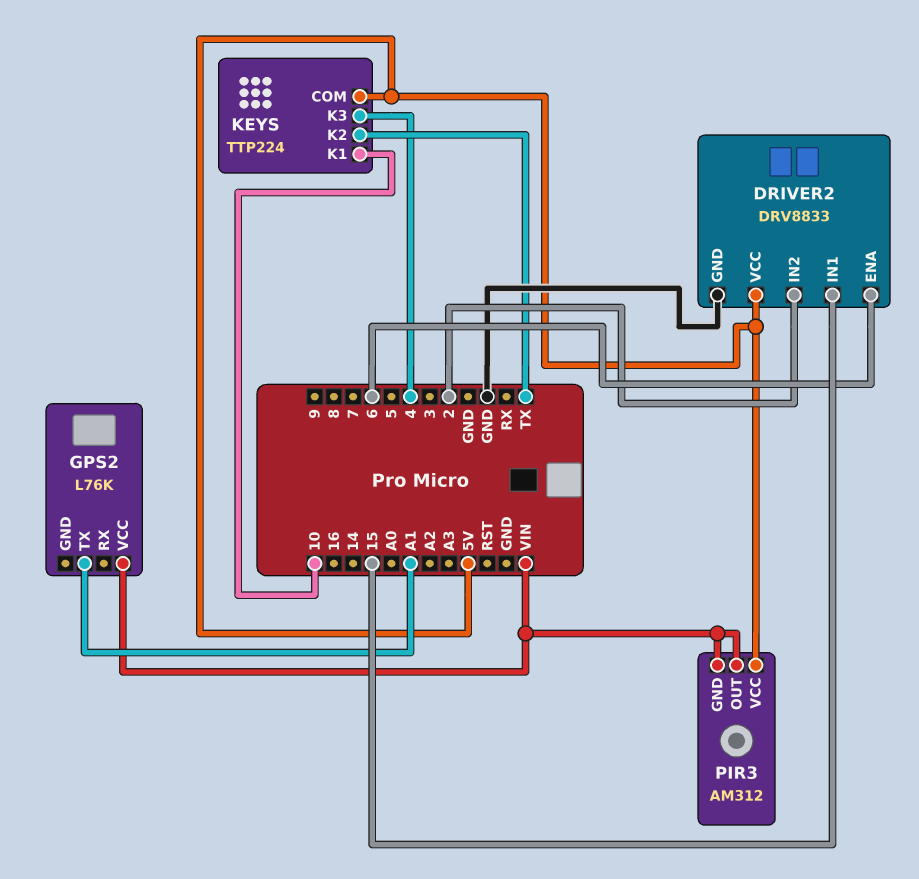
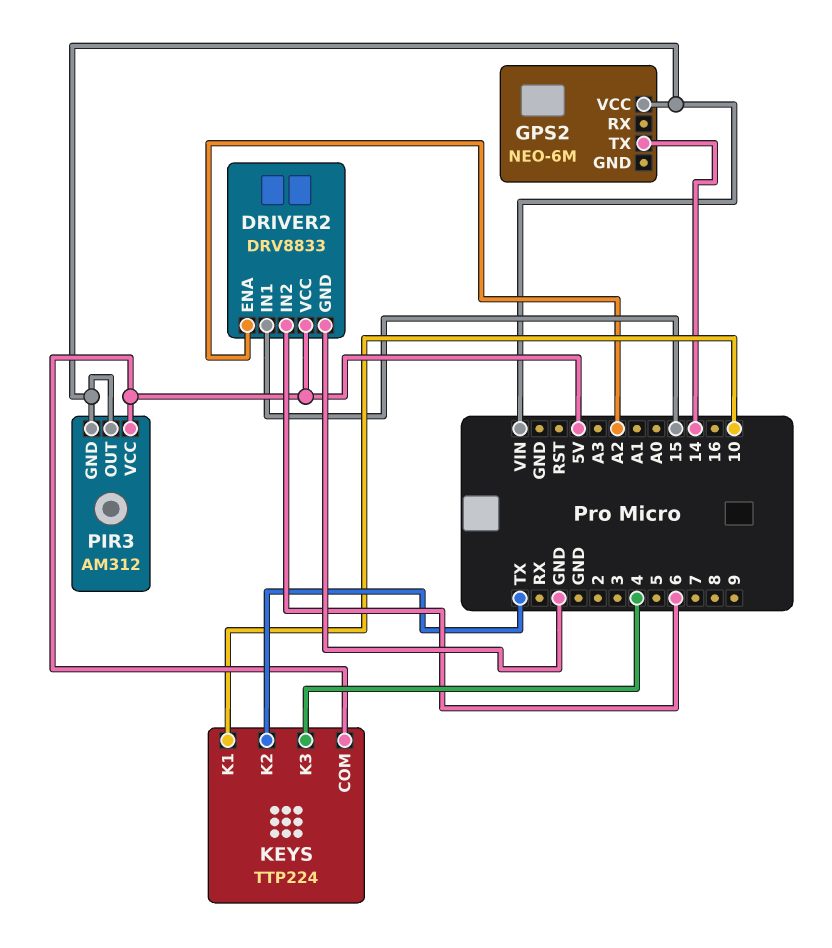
DRIVER2 pin ENA: 6 -> A2
DRIVER2 pin IN2: 2 -> 6
GPS2: L76K -> NEO-6M
GPS2 pin TX: A1 -> 14

